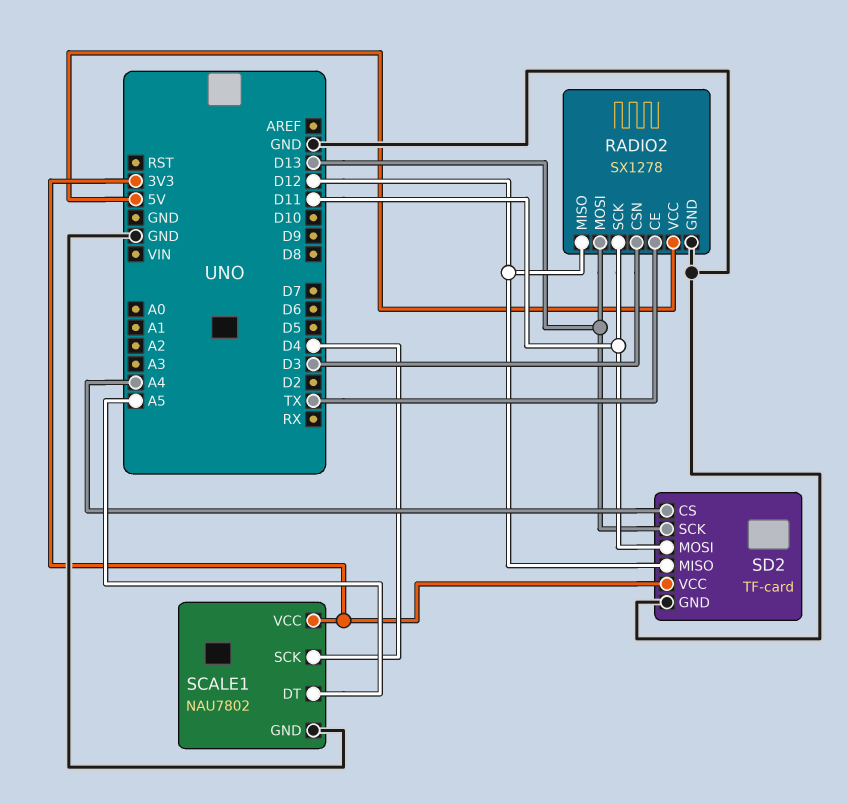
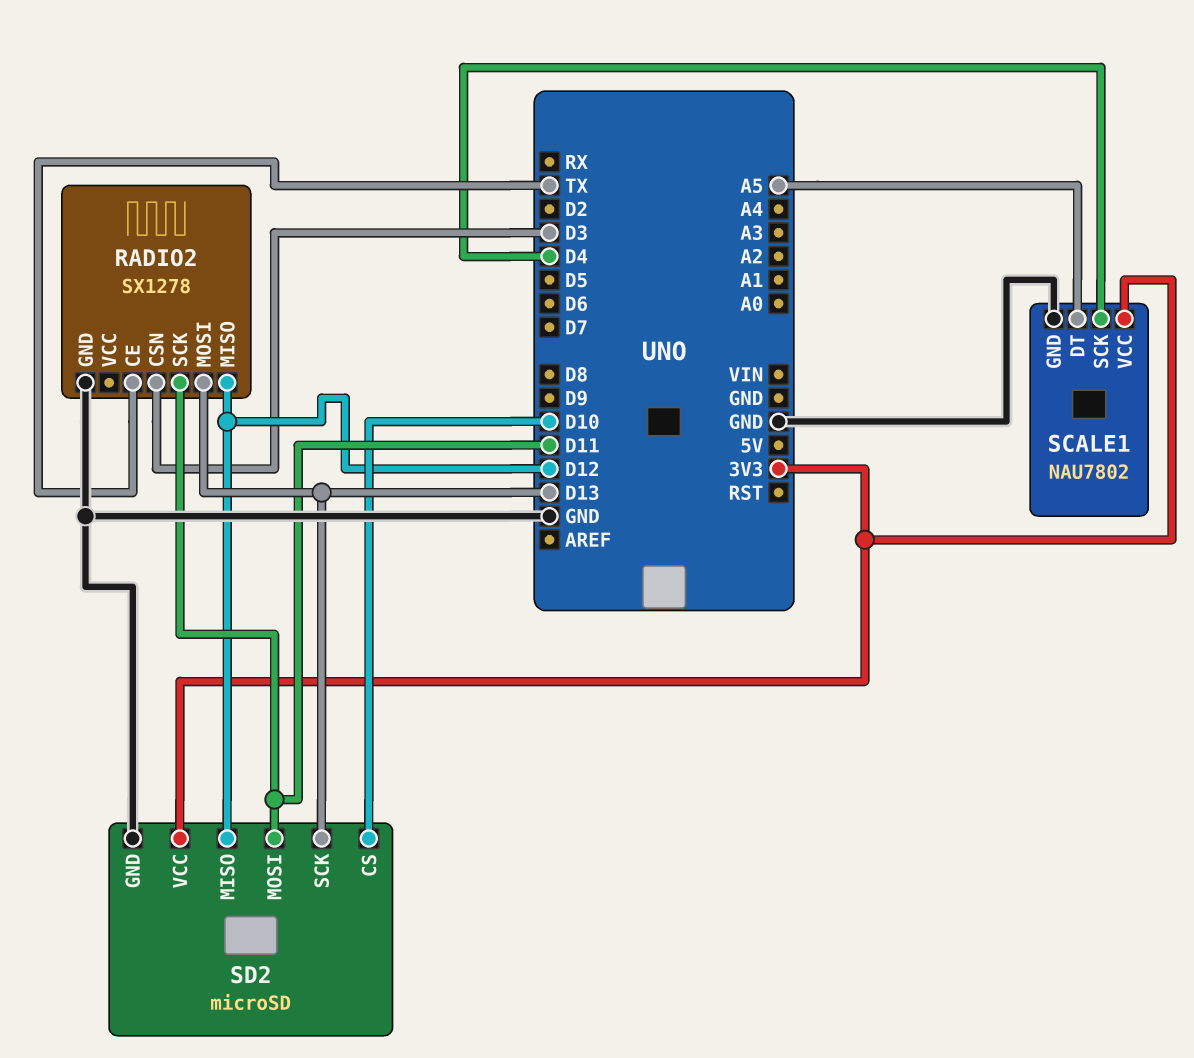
RADIO2 pin VCC: 5V -> none
SD2: TF-card -> microSD
SD2 pin CS: A4 -> D10

